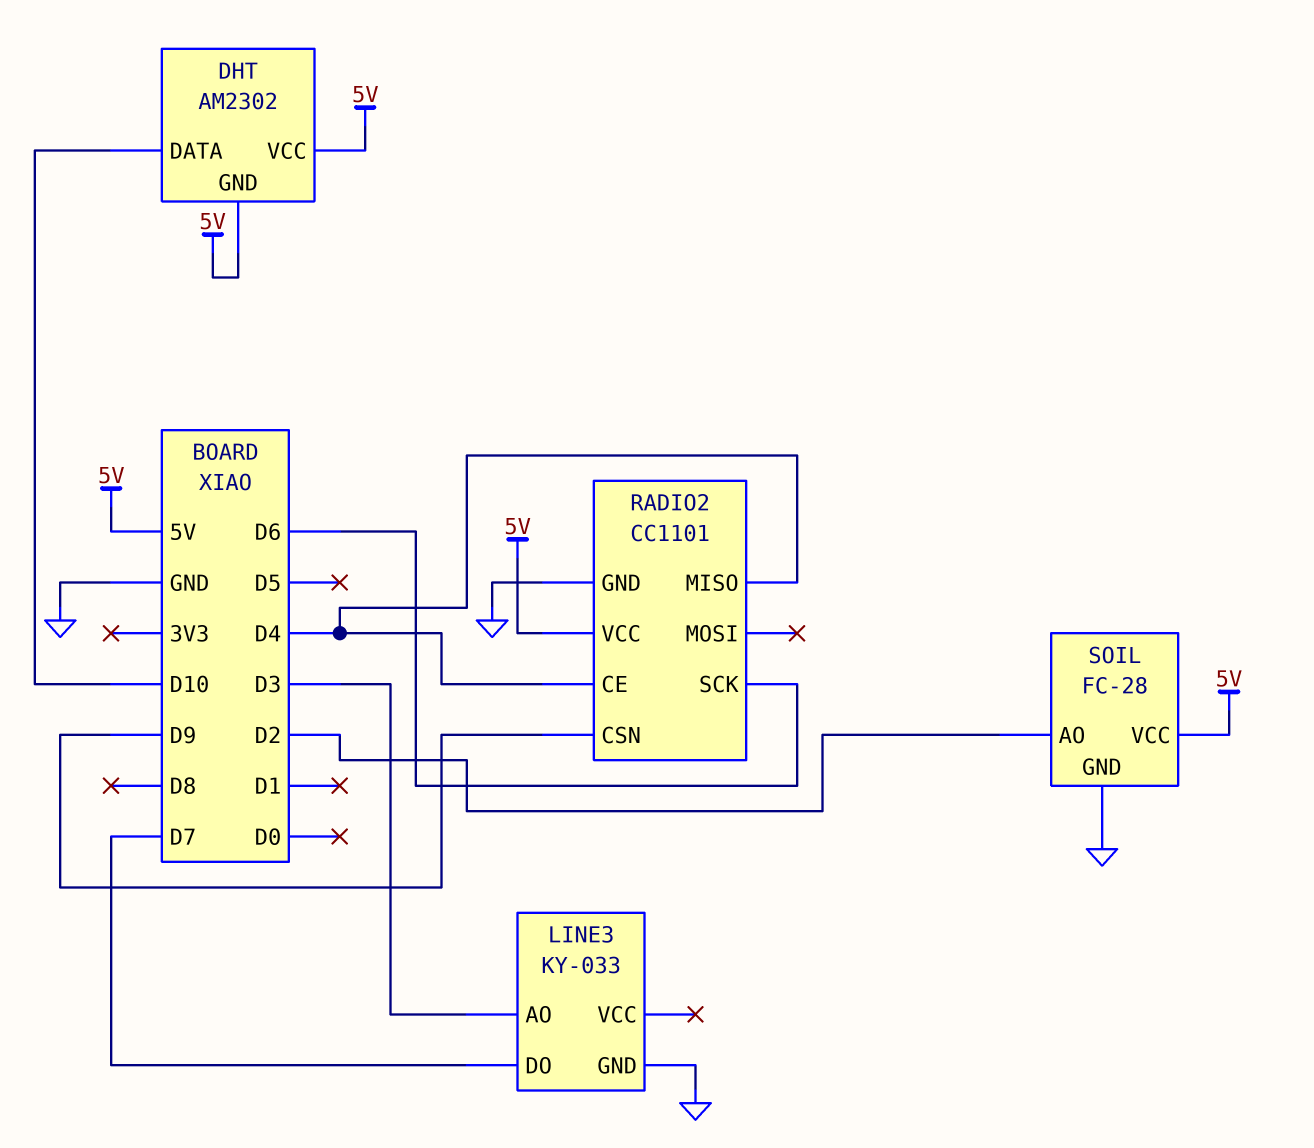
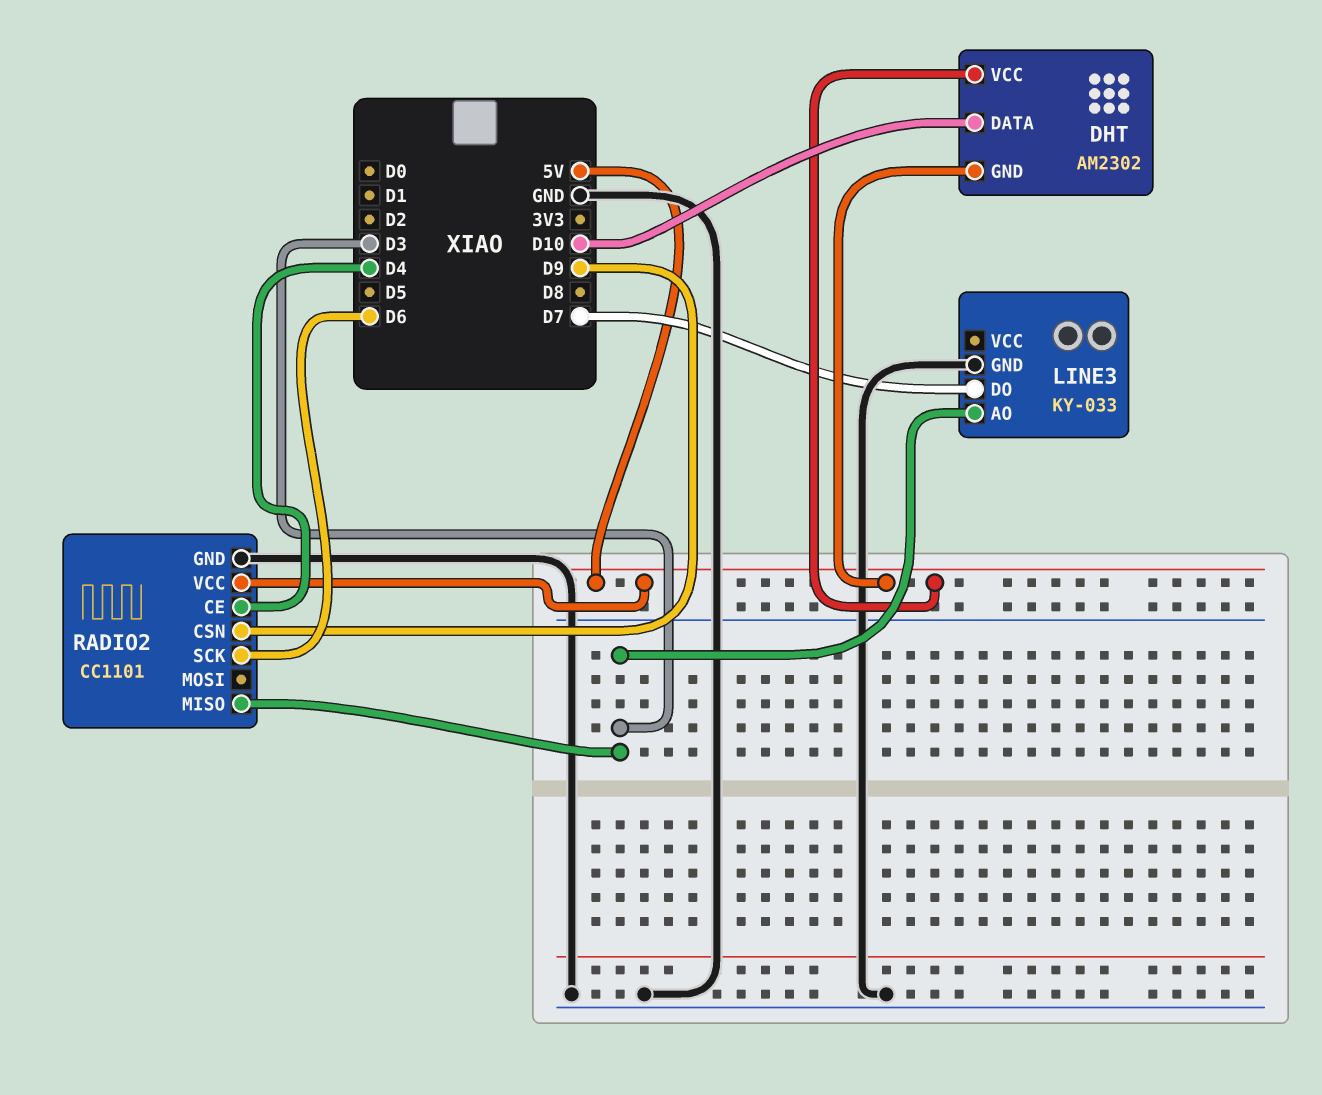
RADIO2 pin MISO: D4 -> D3
SOIL: FC-28 -> none
SOIL pin AO: D2 -> none
SOIL pin GND: GND -> none
SOIL pin VCC: 5V -> none

